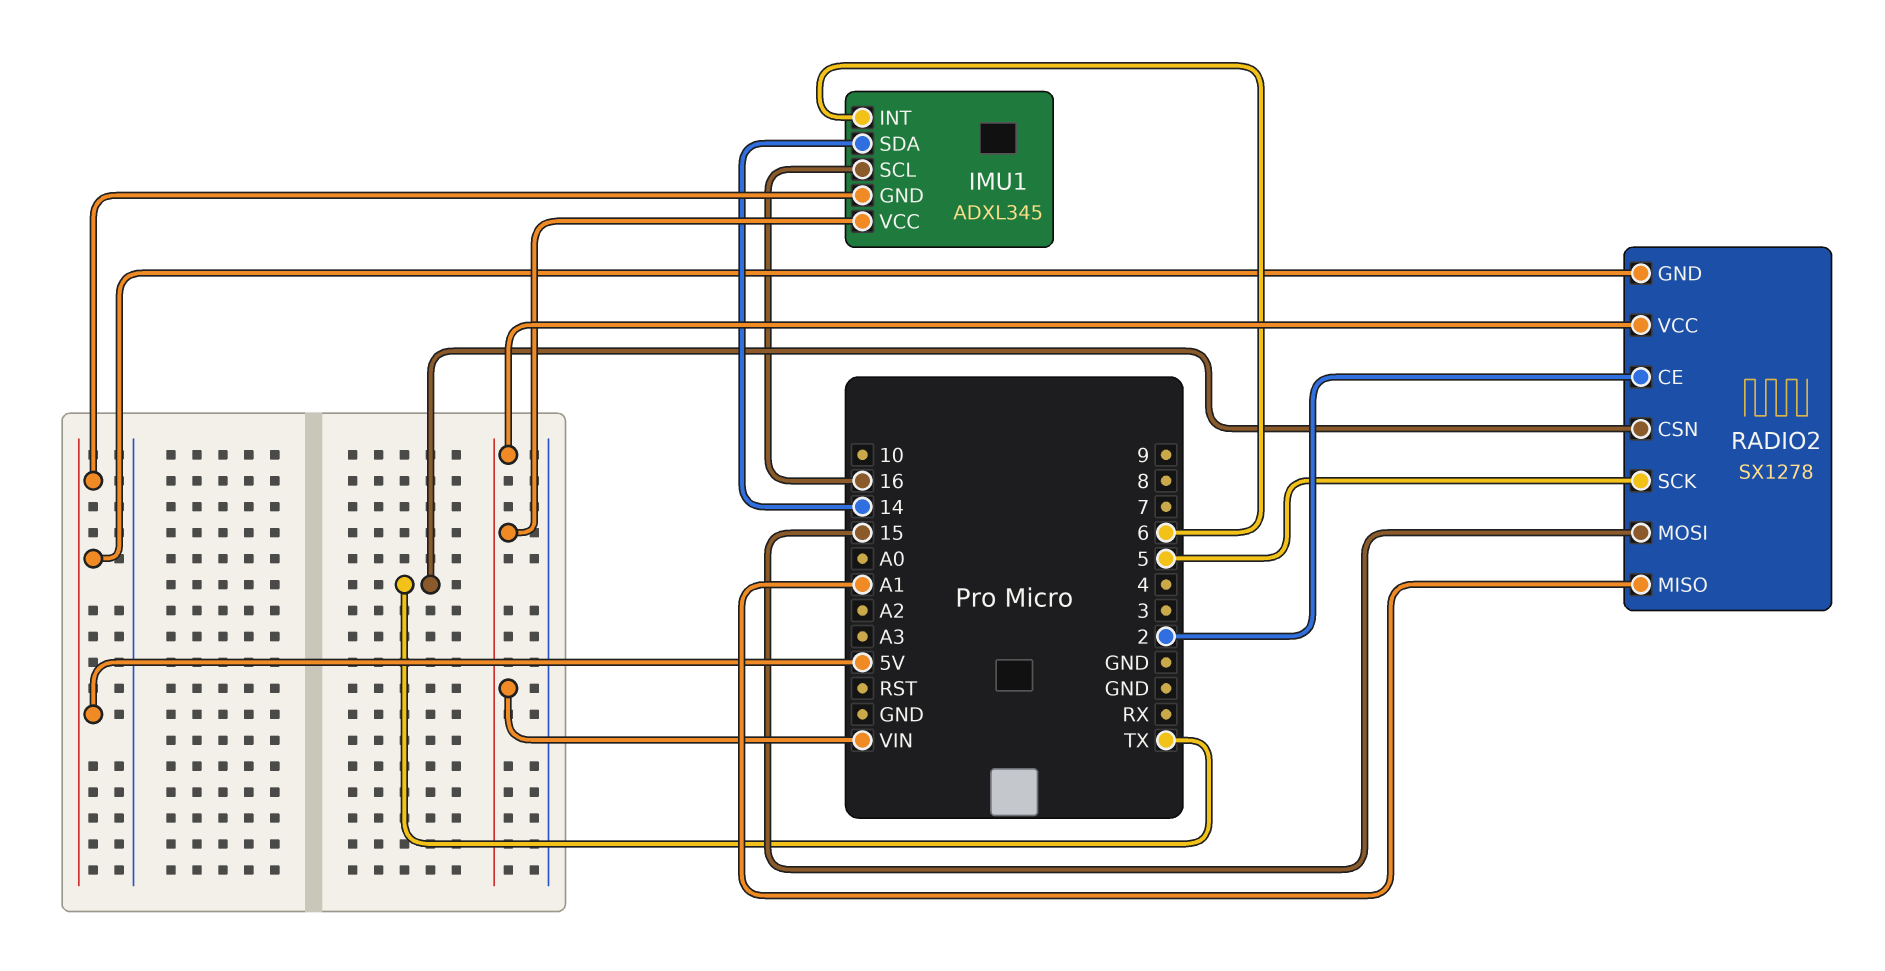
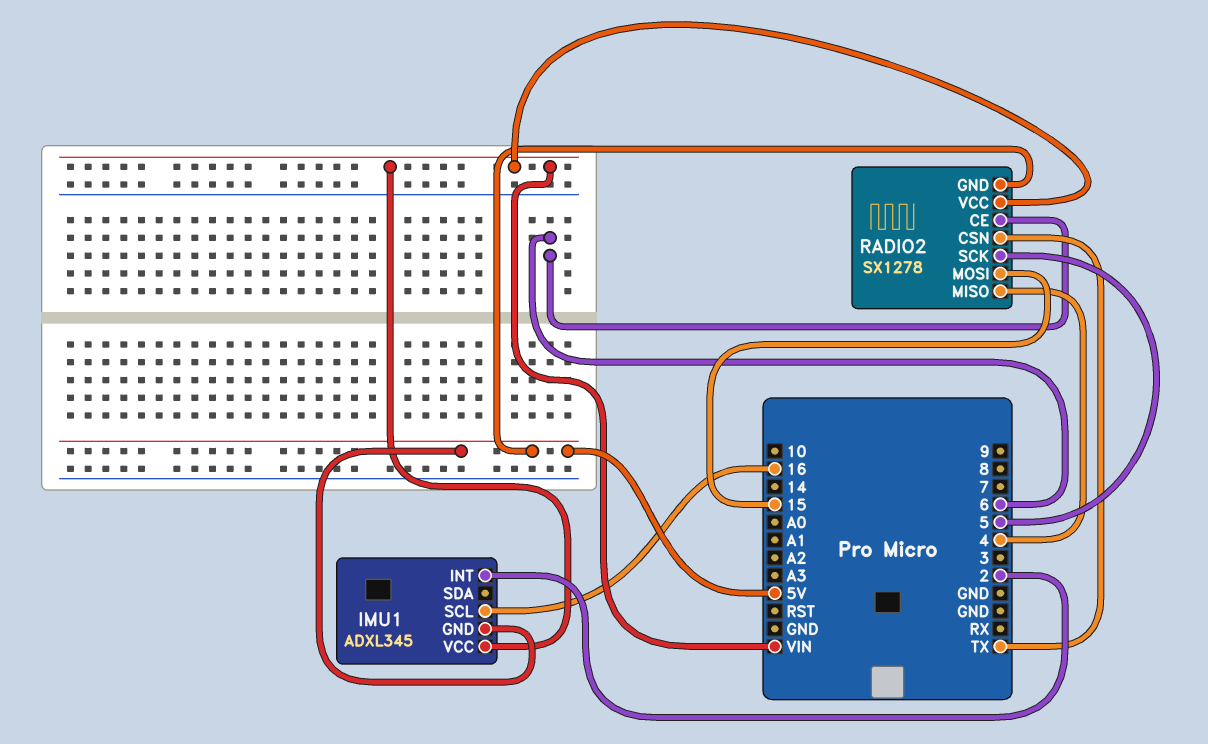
IMU1 pin INT: 6 -> 2
IMU1 pin SDA: 14 -> none
RADIO2 pin CE: 2 -> 6
RADIO2 pin MISO: A1 -> 4

